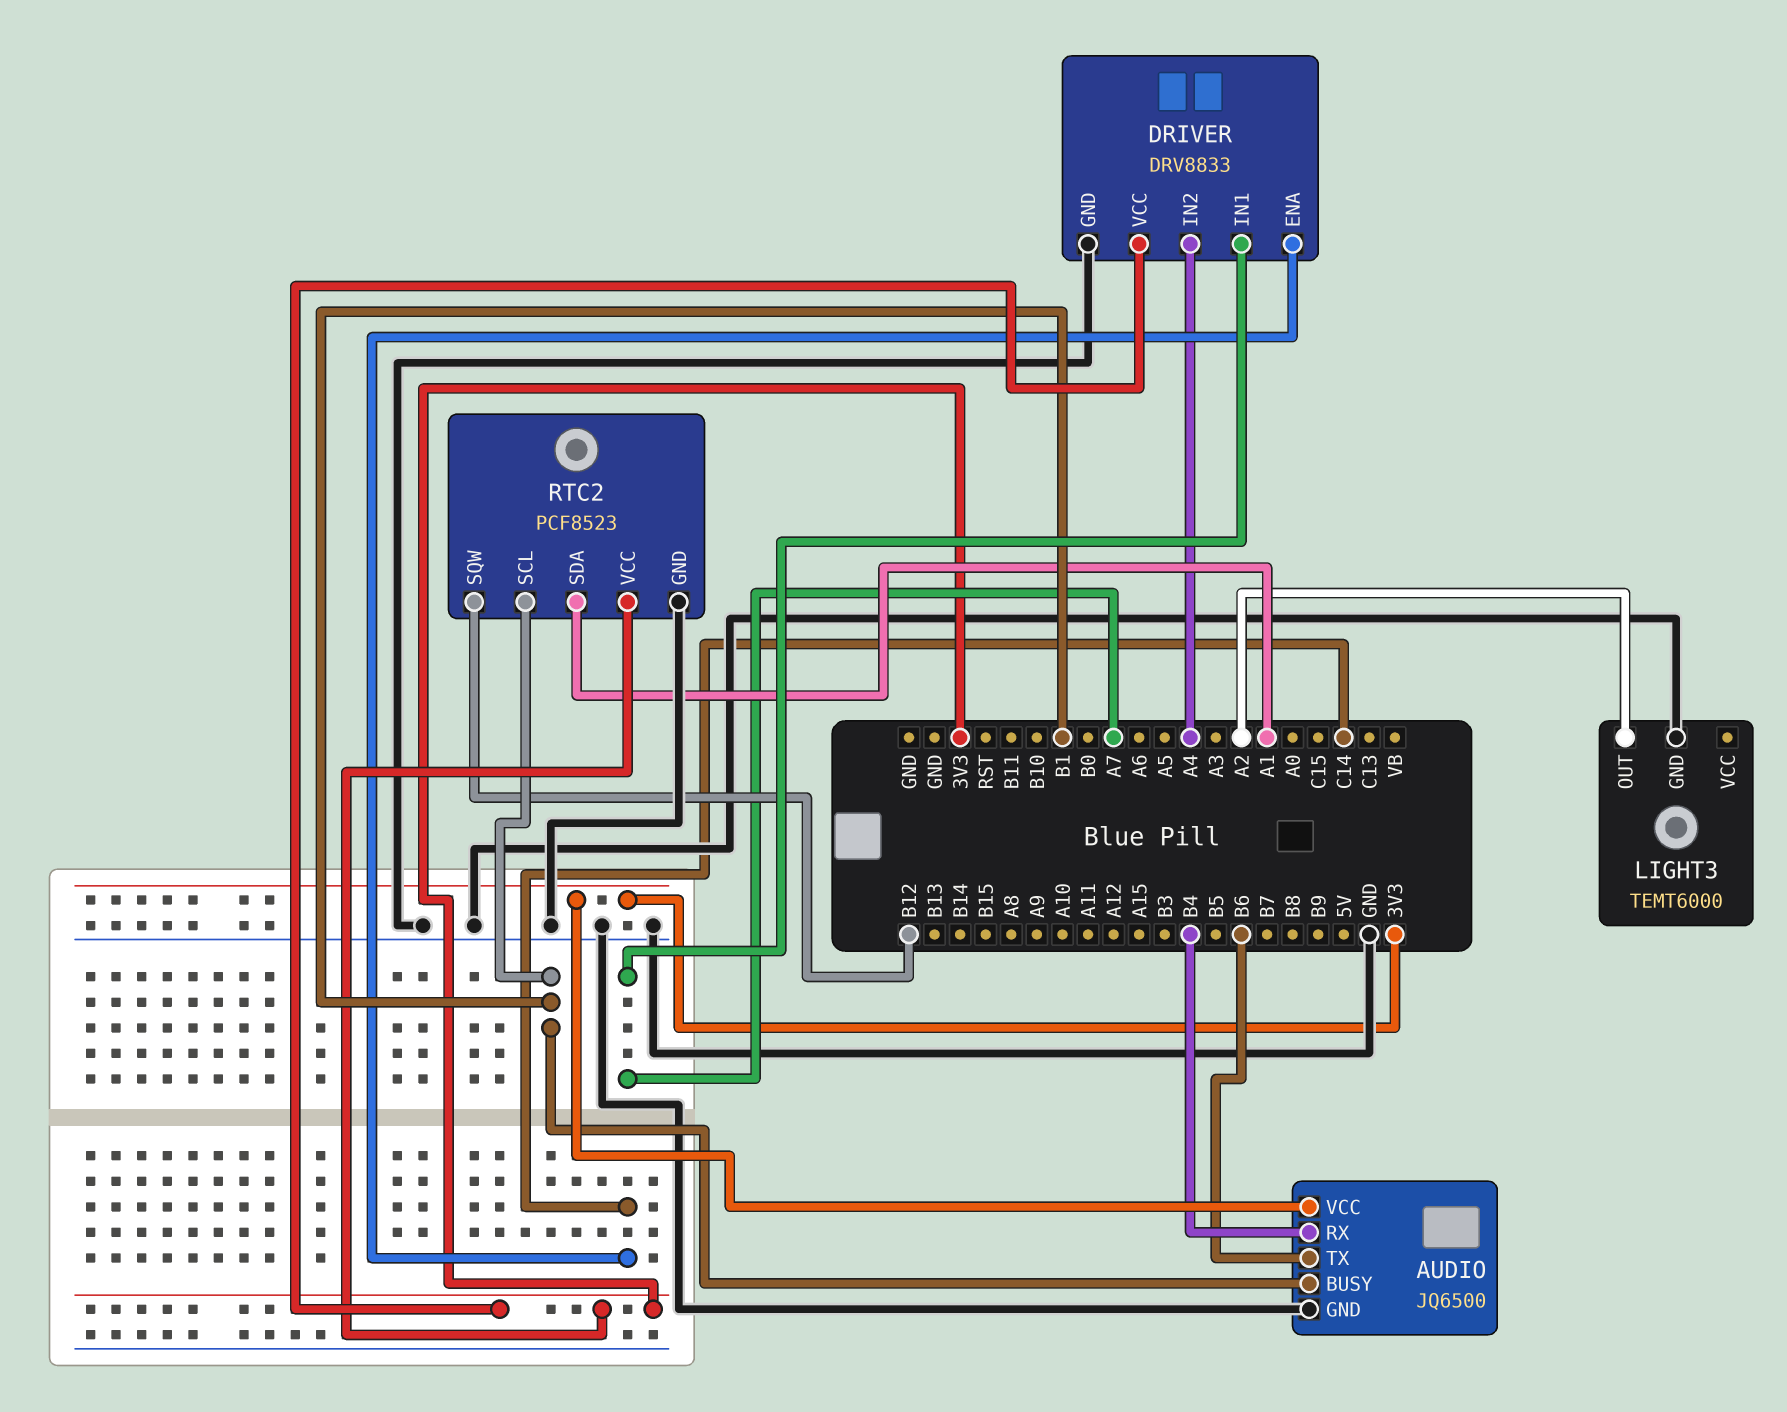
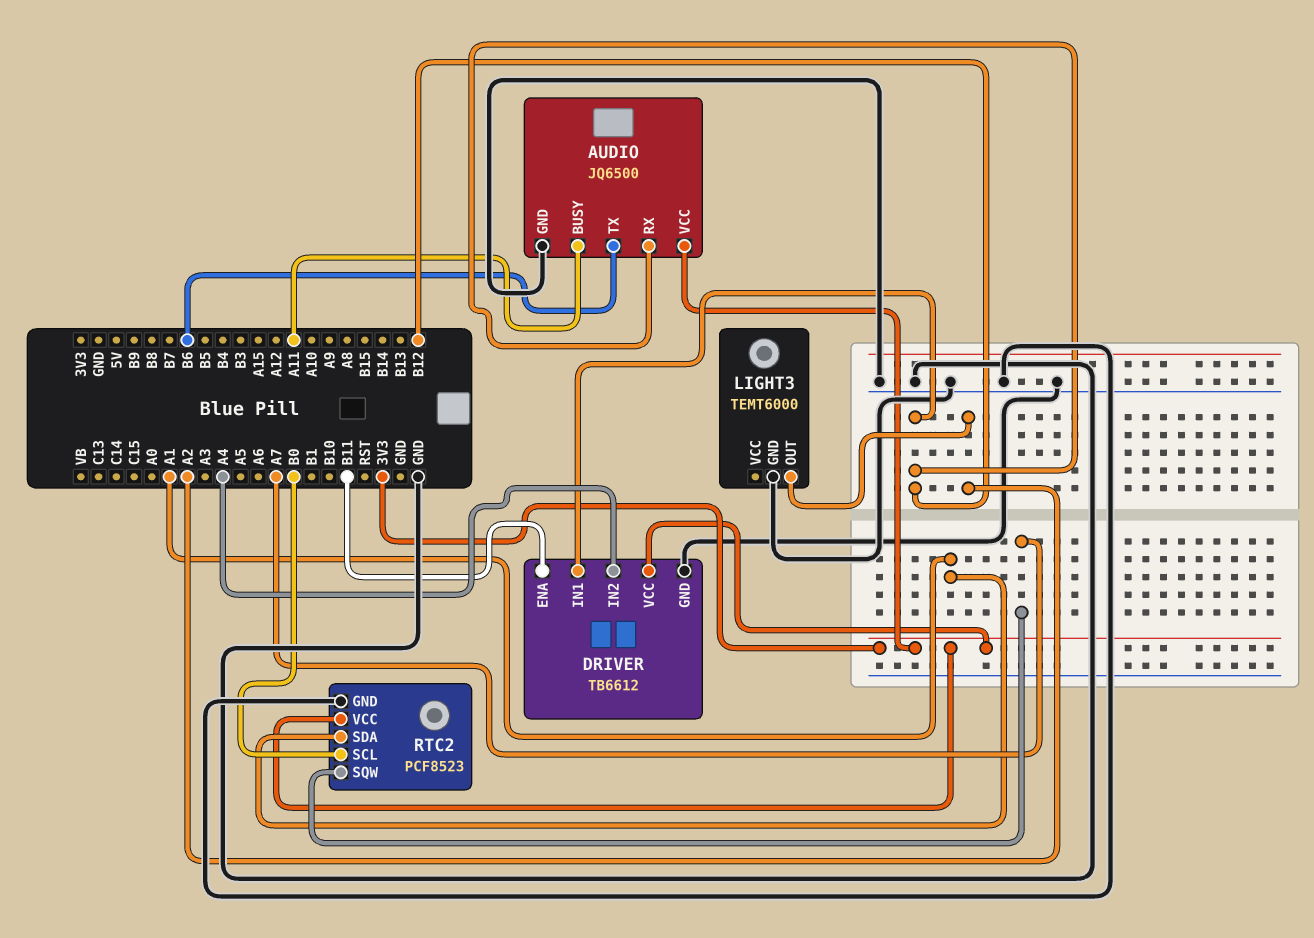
AUDIO pin BUSY: B1 -> A11
AUDIO pin RX: B4 -> B12
DRIVER: DRV8833 -> TB6612
DRIVER pin ENA: C14 -> B11
DRIVER pin IN1: A7 -> B12
RTC2 pin SCL: B1 -> B0
RTC2 pin SQW: B12 -> A7

